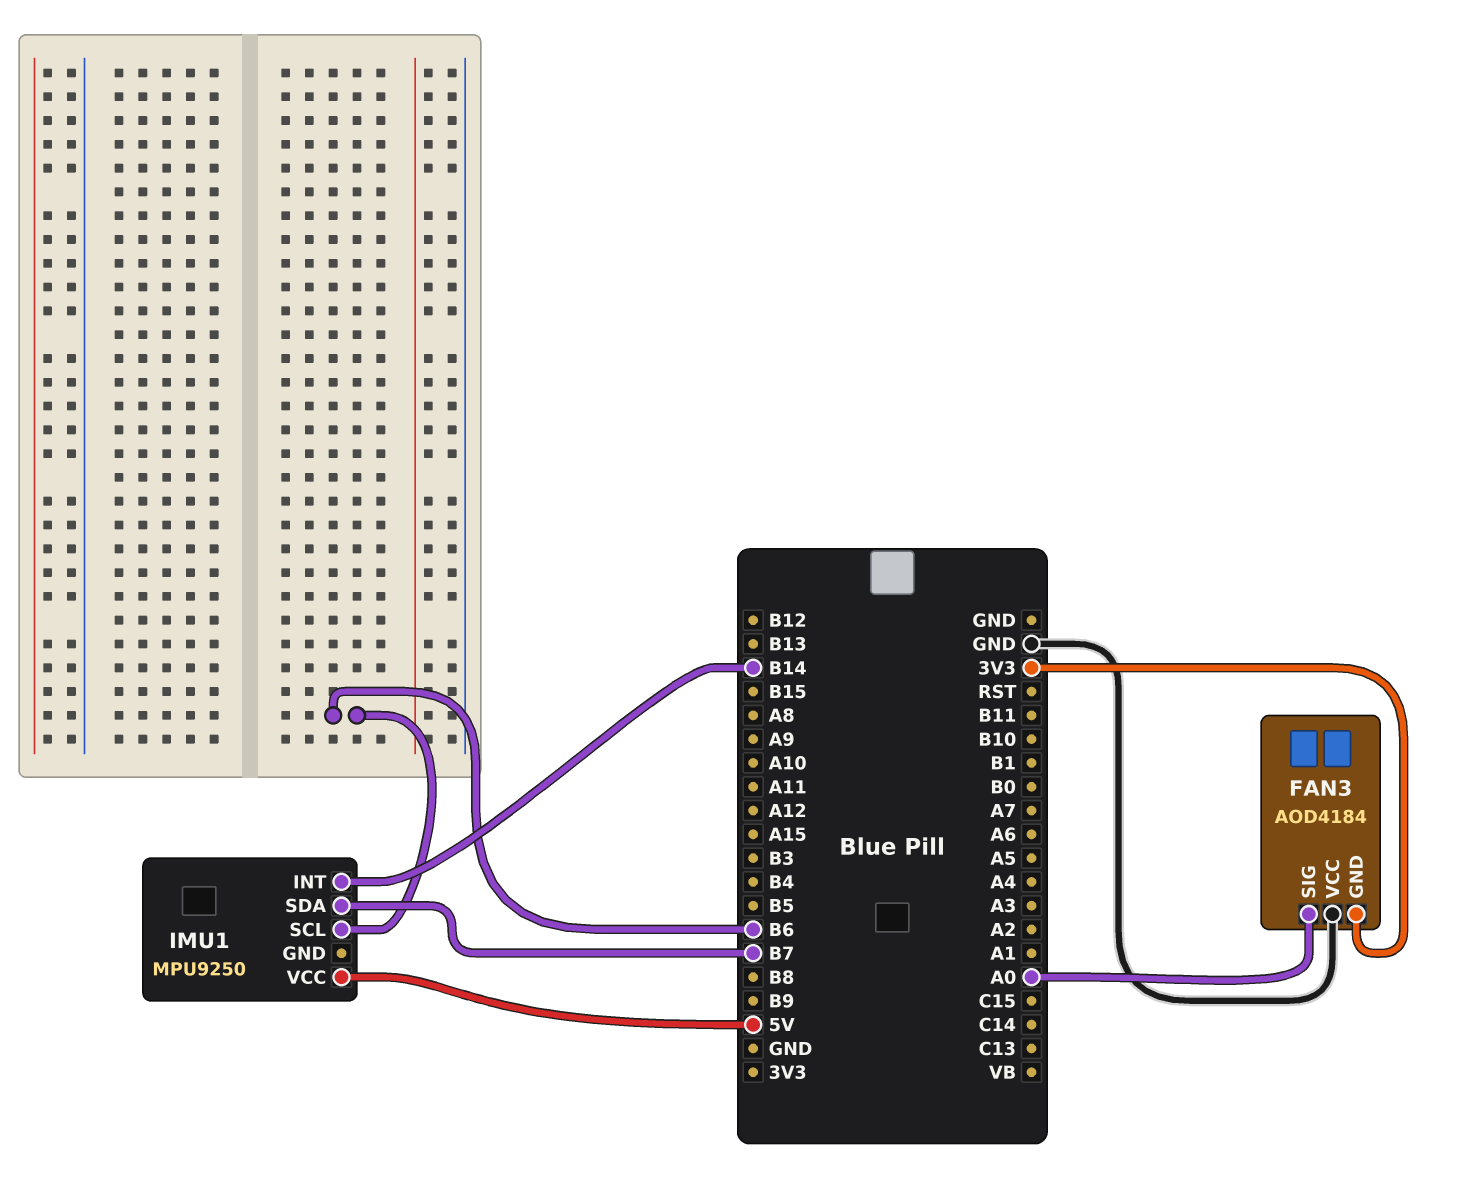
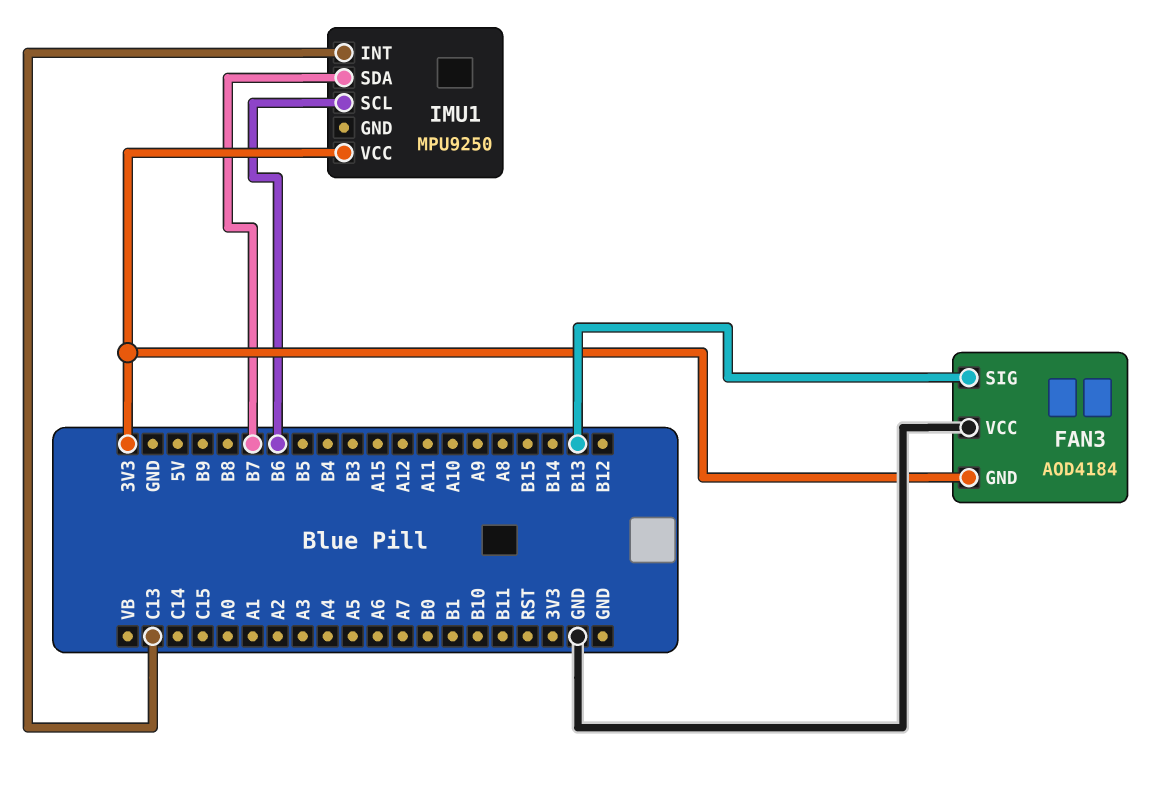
FAN3 pin SIG: A0 -> B13
IMU1 pin INT: B14 -> C13
IMU1 pin VCC: 5V -> 3V3

